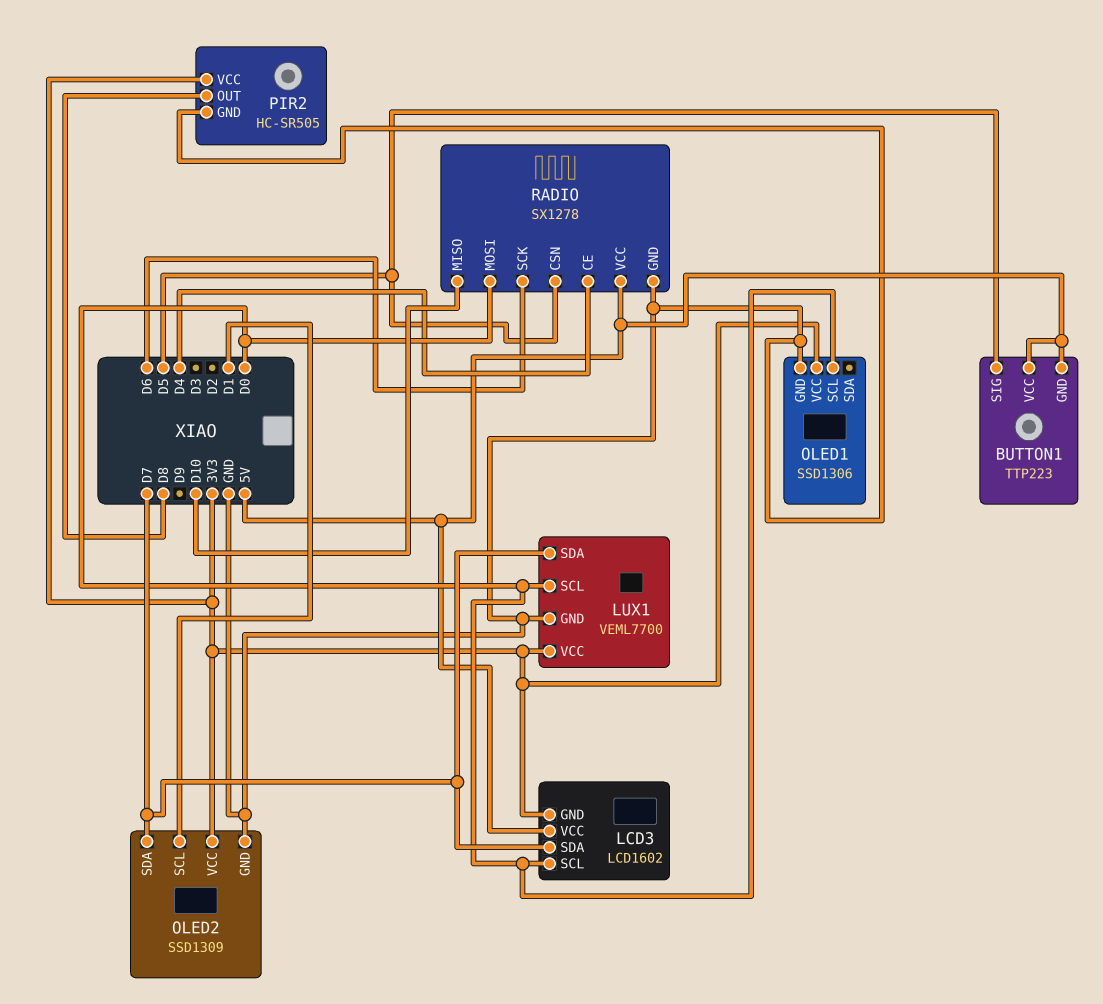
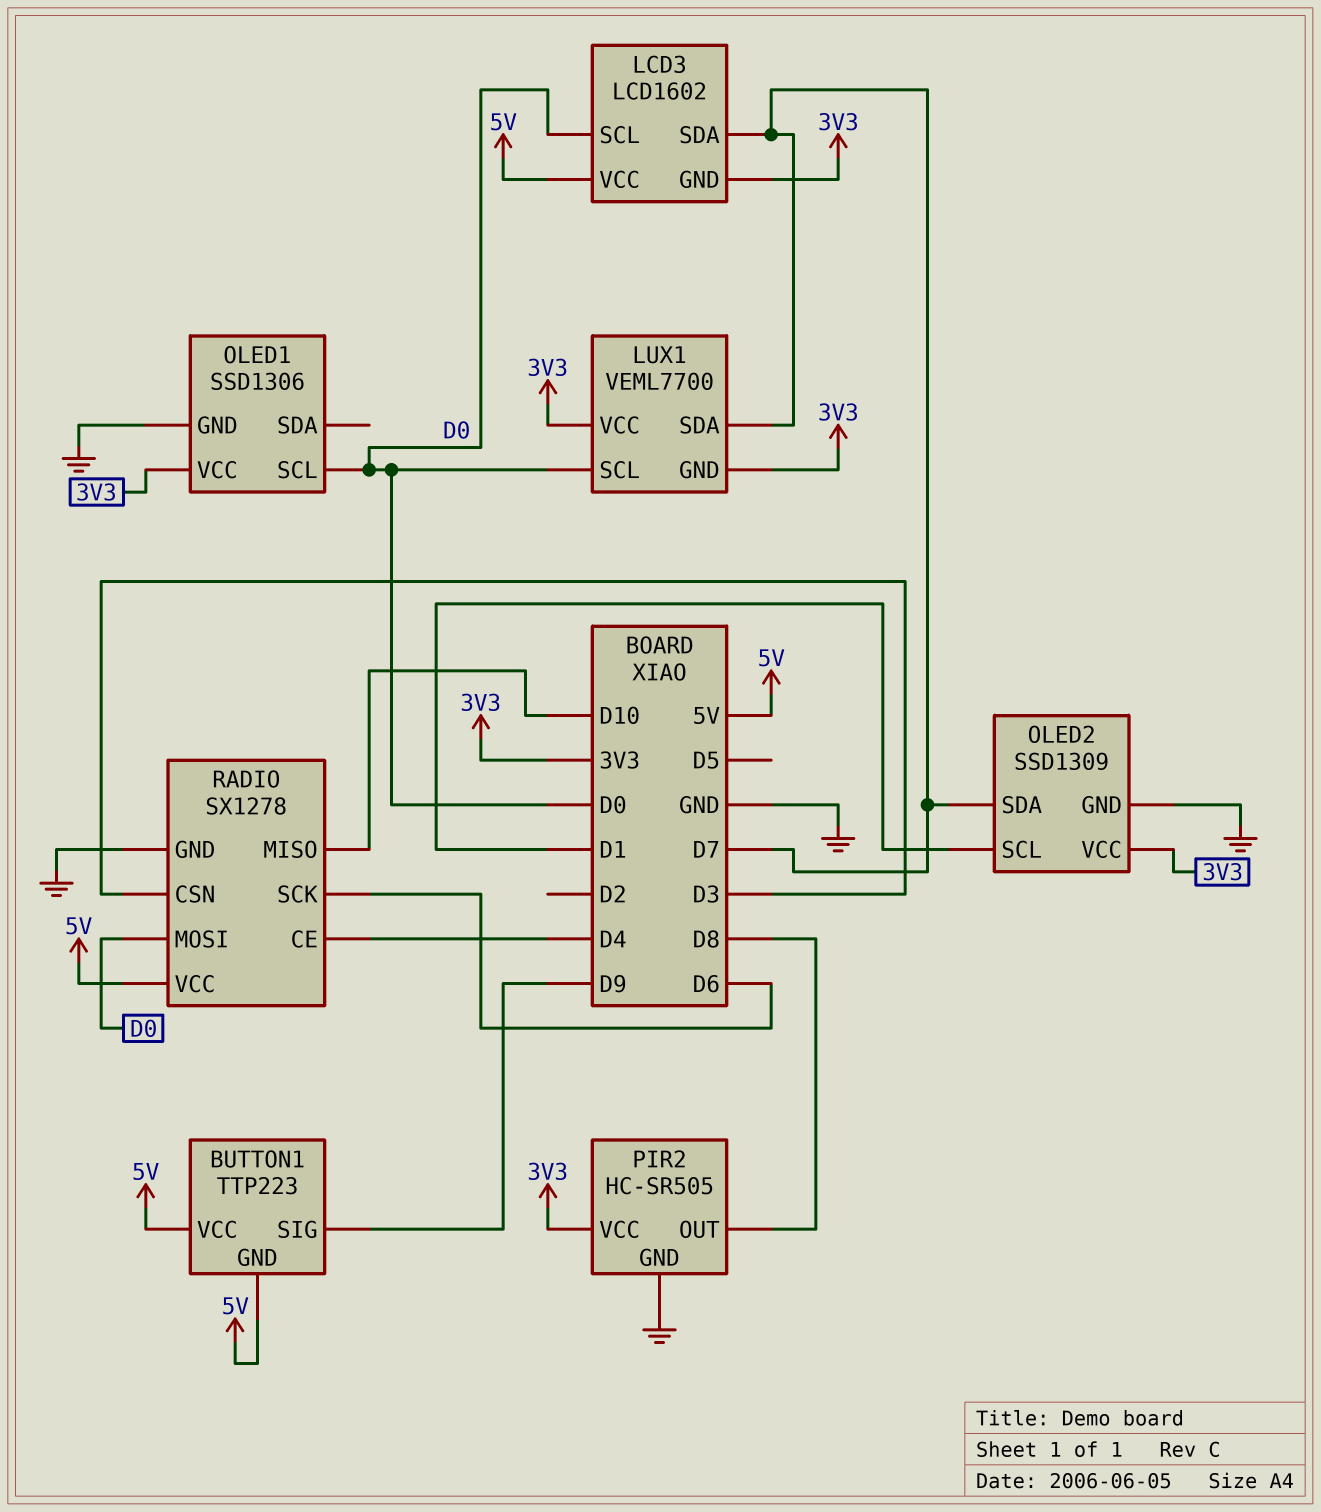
BUTTON1 pin SIG: D5 -> D9
LUX1 pin GND: GND -> 3V3
RADIO pin CSN: D5 -> D3

